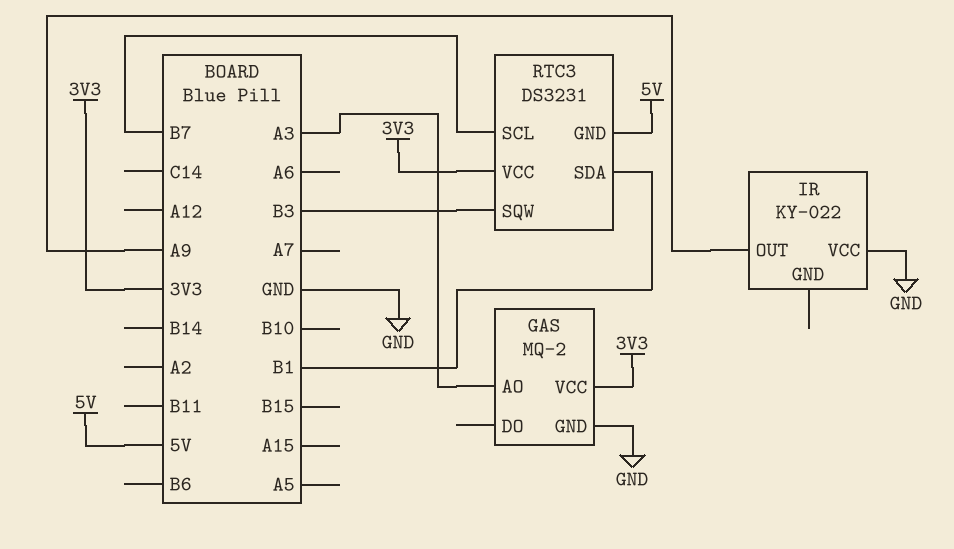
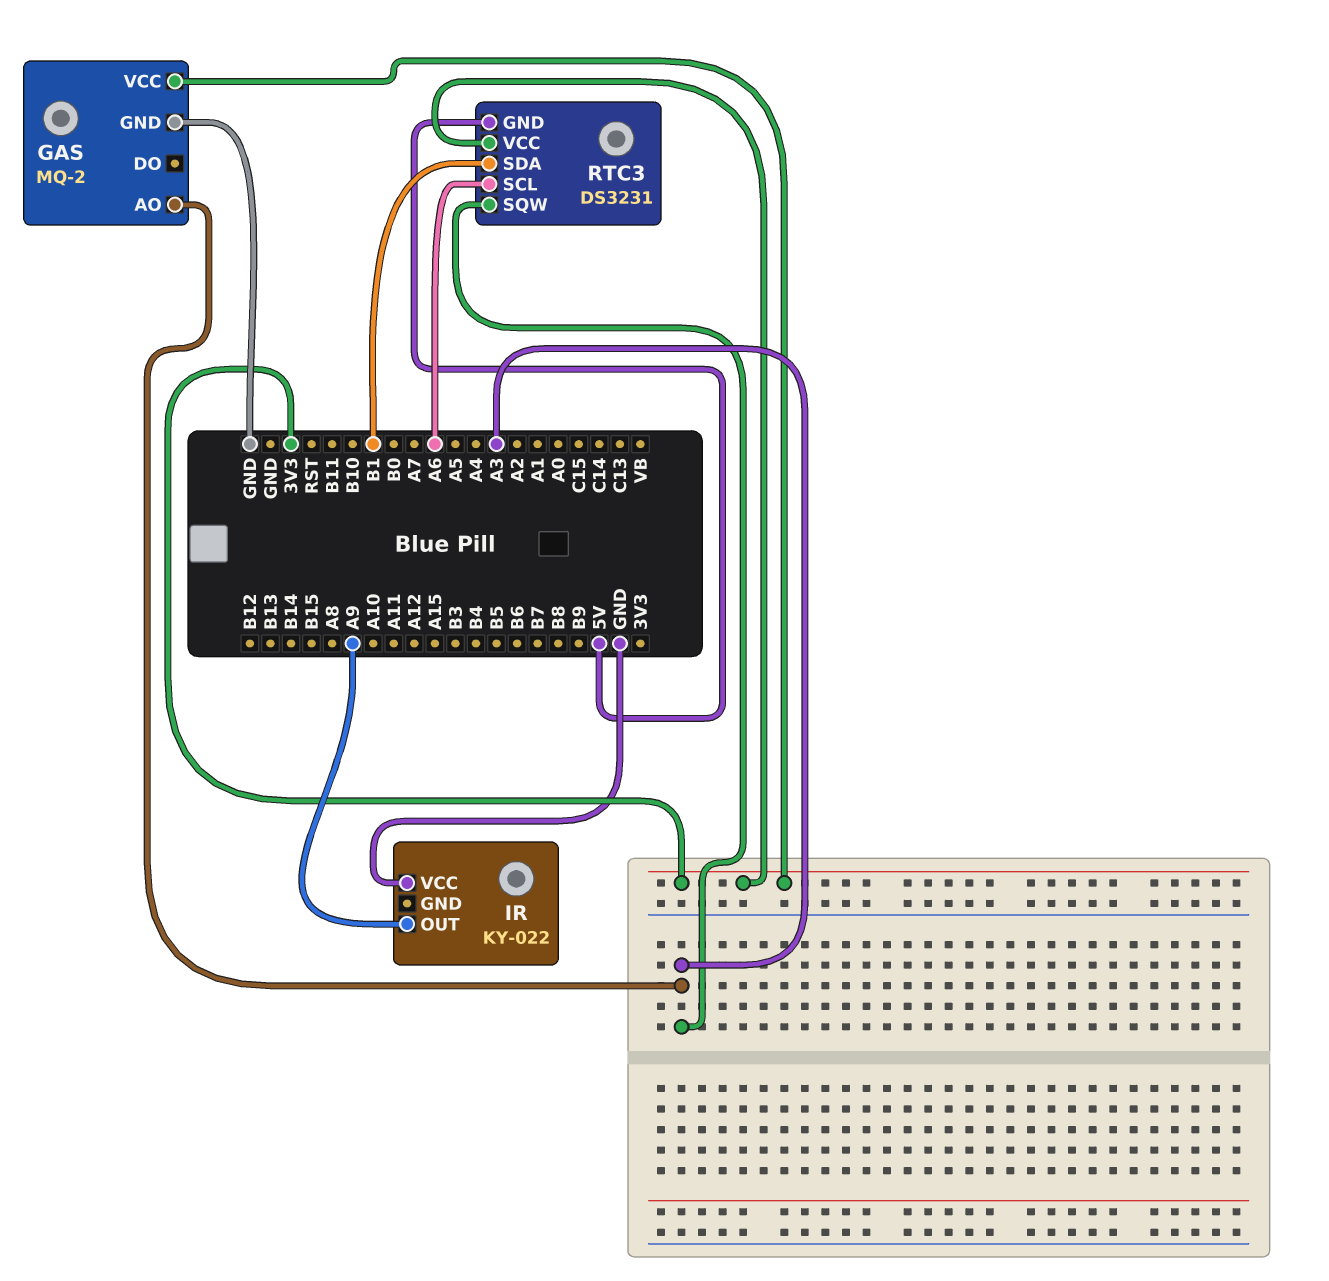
RTC3 pin SCL: B7 -> A6
RTC3 pin SQW: B3 -> A3

